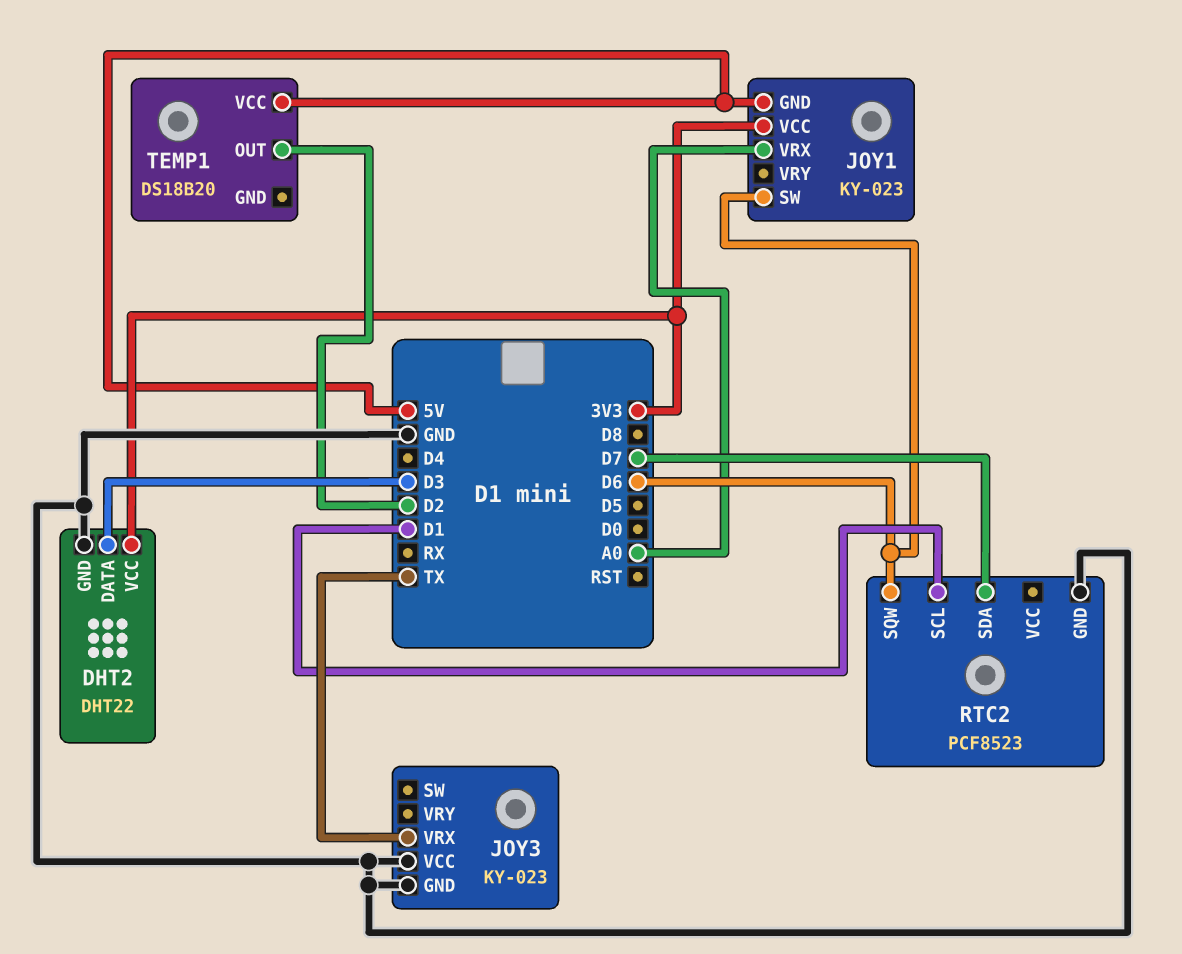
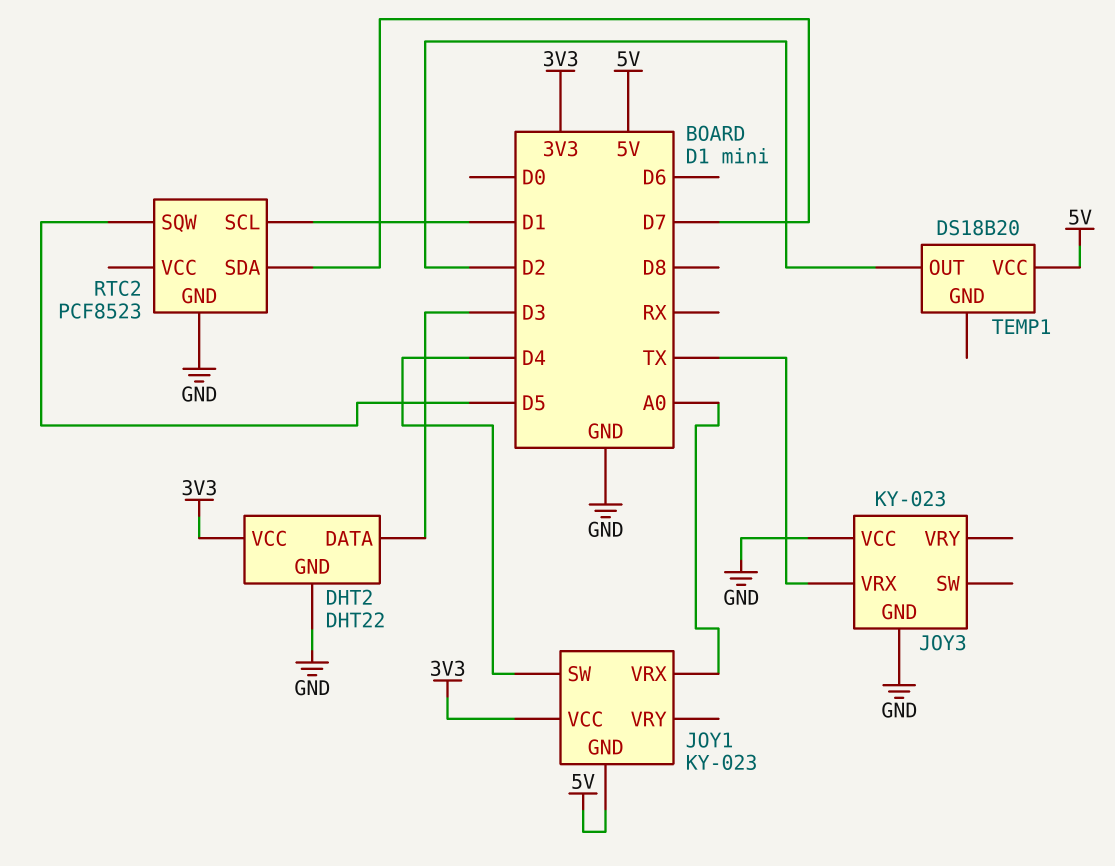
JOY1 pin SW: D6 -> D4
RTC2 pin SQW: D6 -> D5

